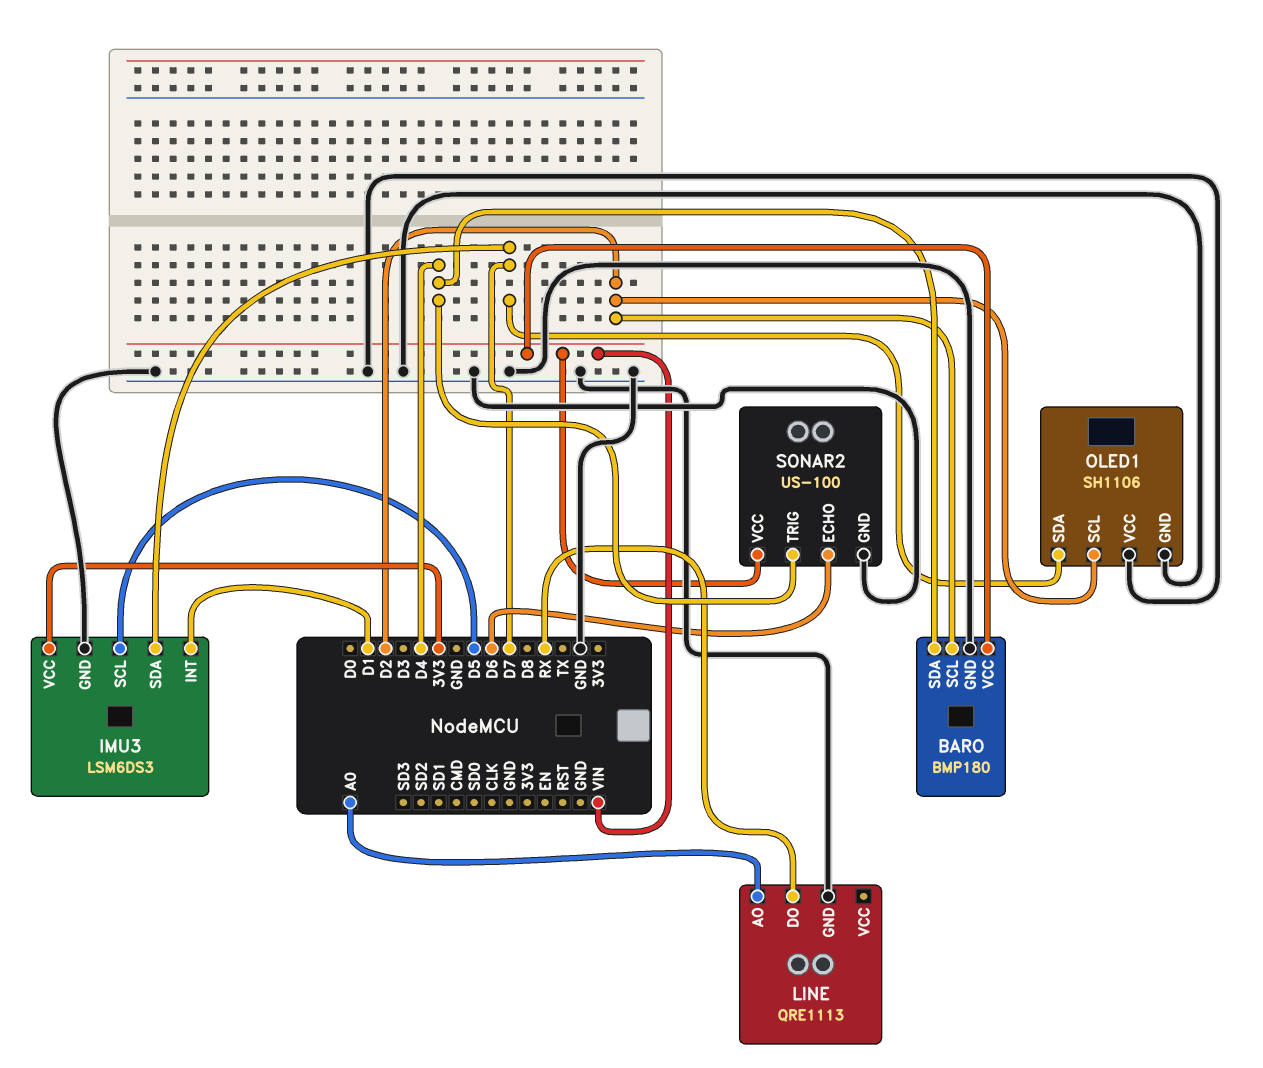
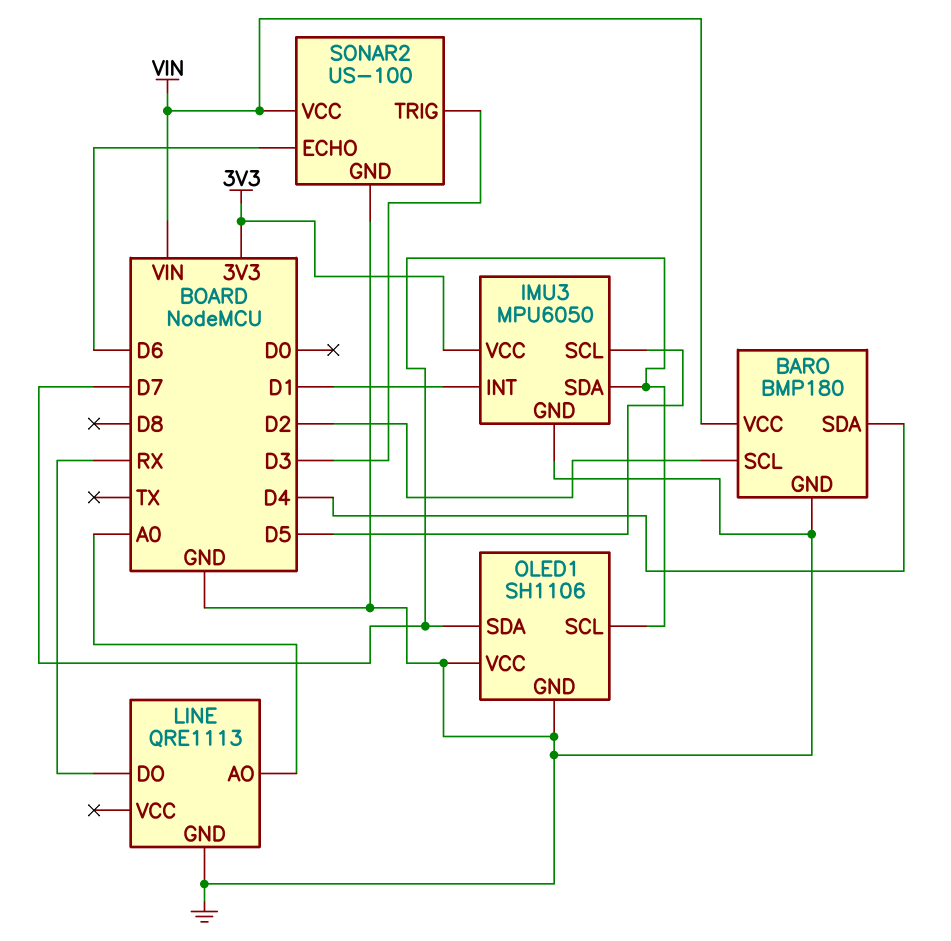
IMU3: LSM6DS3 -> MPU6050
OLED1 pin SCL: D2 -> D7
SONAR2 pin TRIG: D4 -> D3

